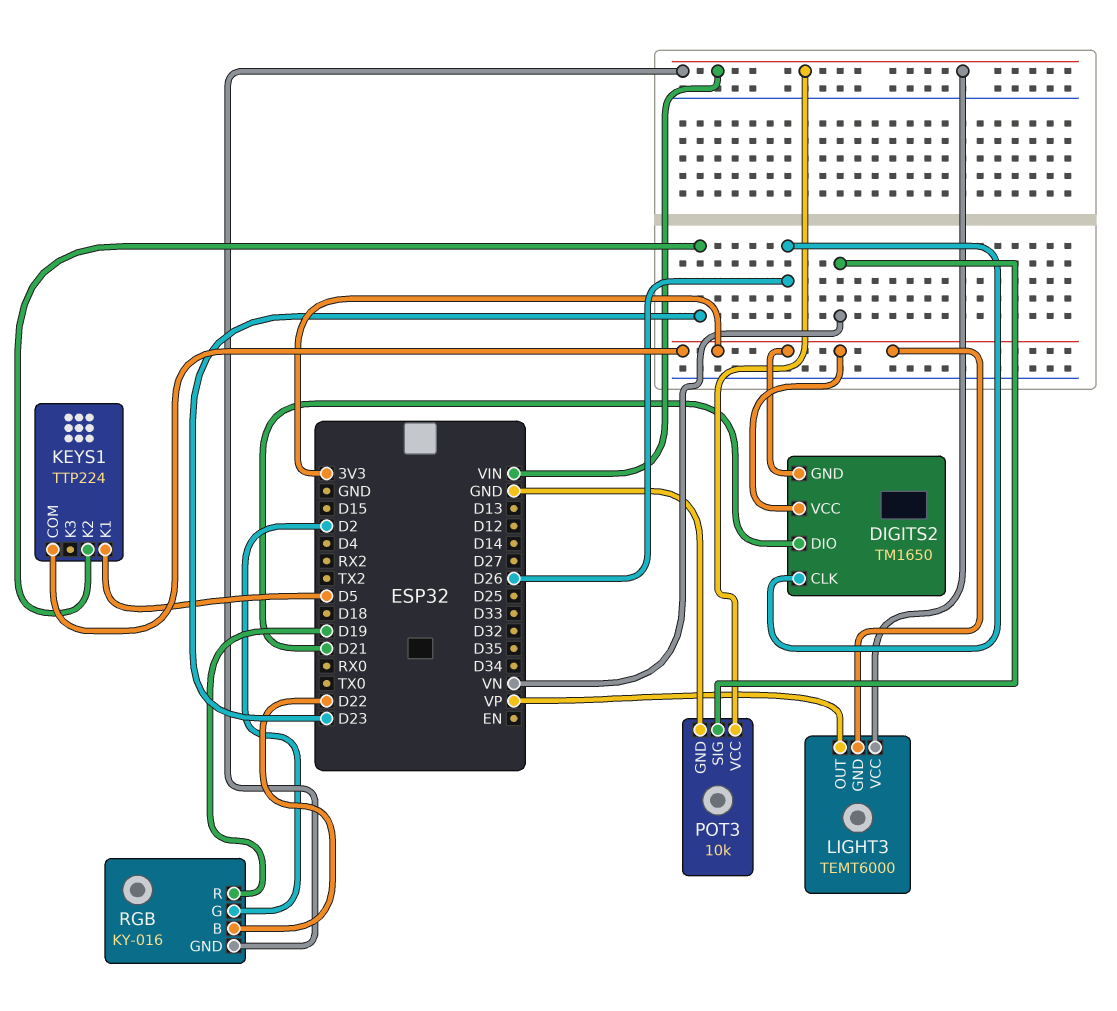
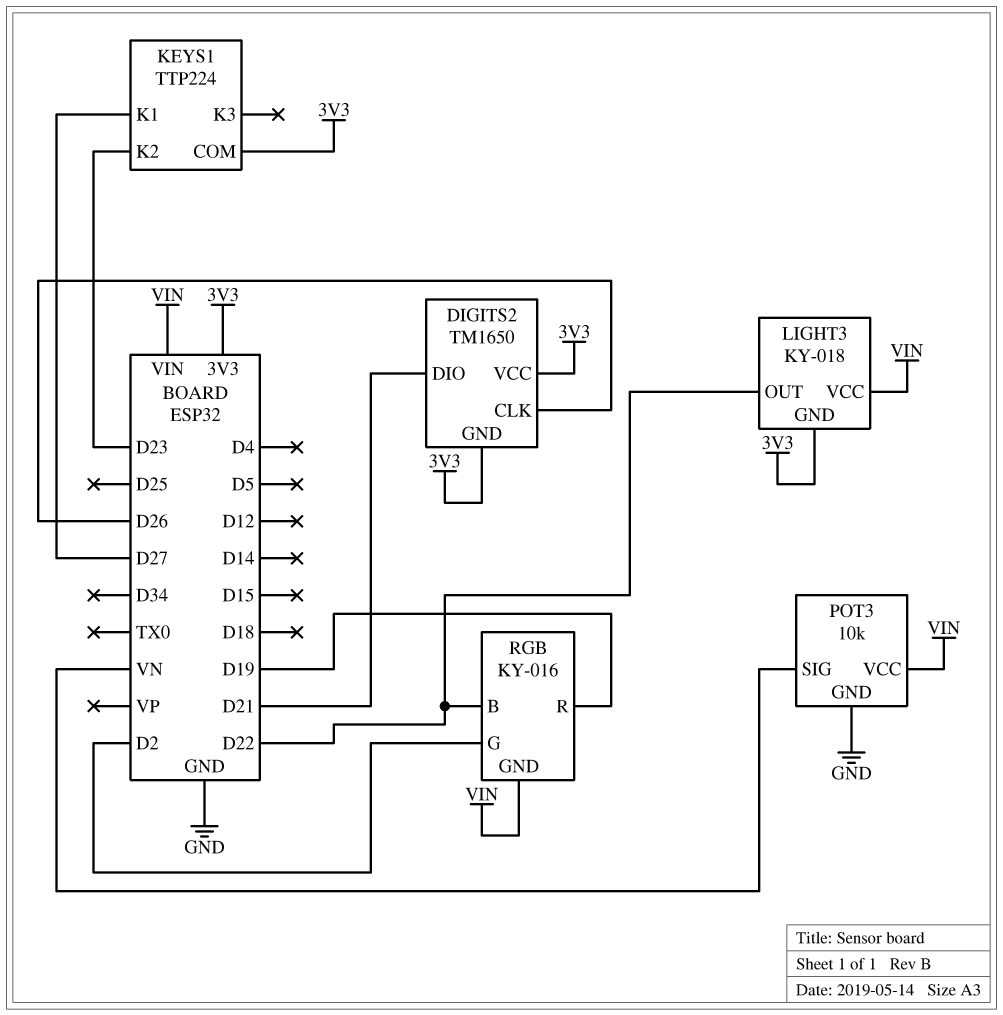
KEYS1 pin K1: D5 -> D27
LIGHT3: TEMT6000 -> KY-018
LIGHT3 pin OUT: VP -> D22

